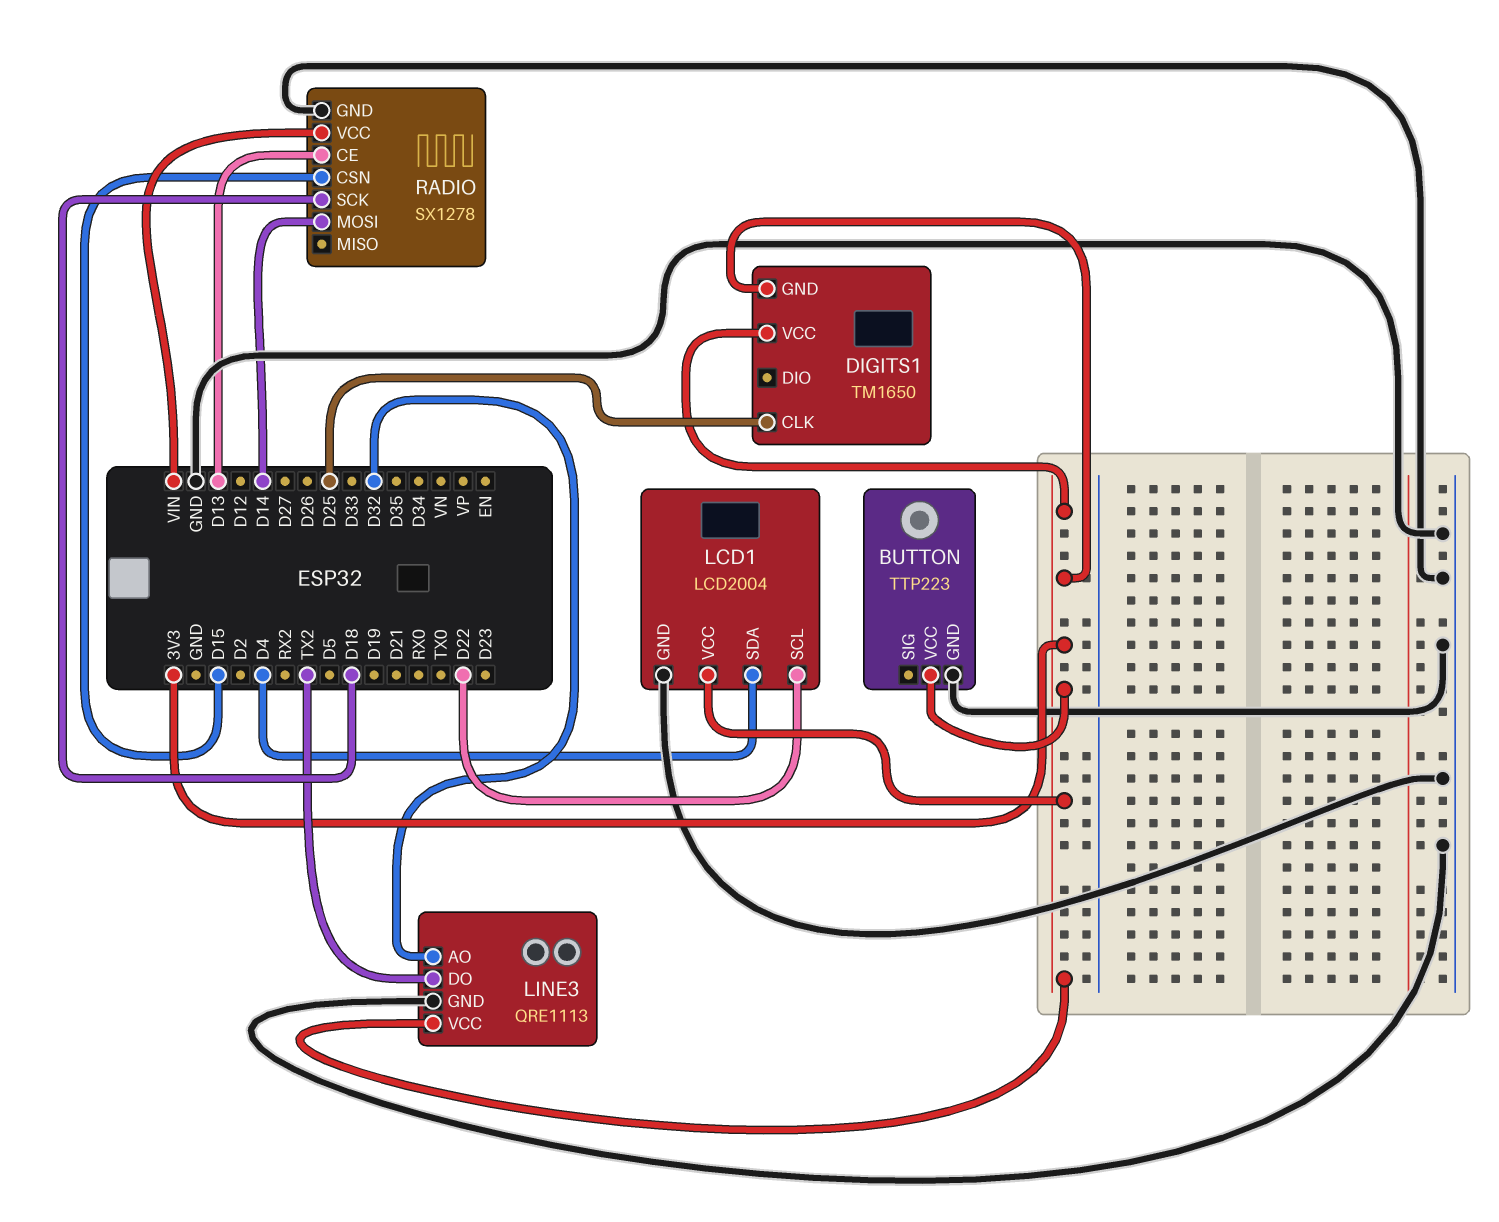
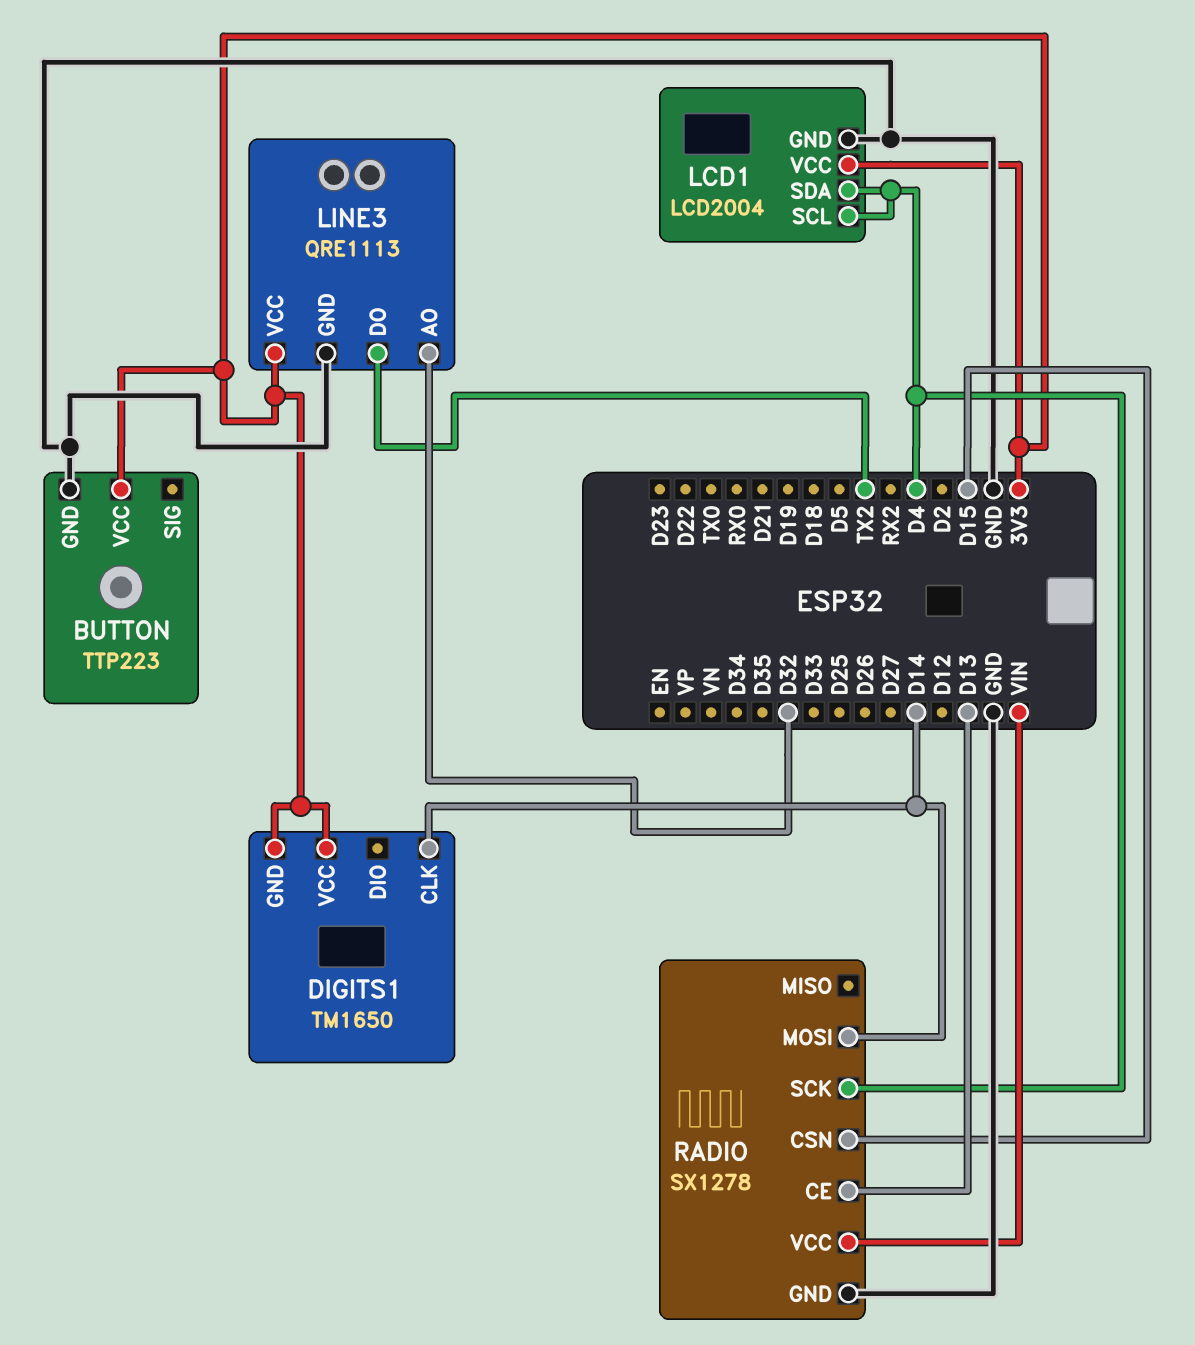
DIGITS1 pin CLK: D25 -> D14
LCD1 pin SCL: D22 -> D4
RADIO pin SCK: D18 -> D4

